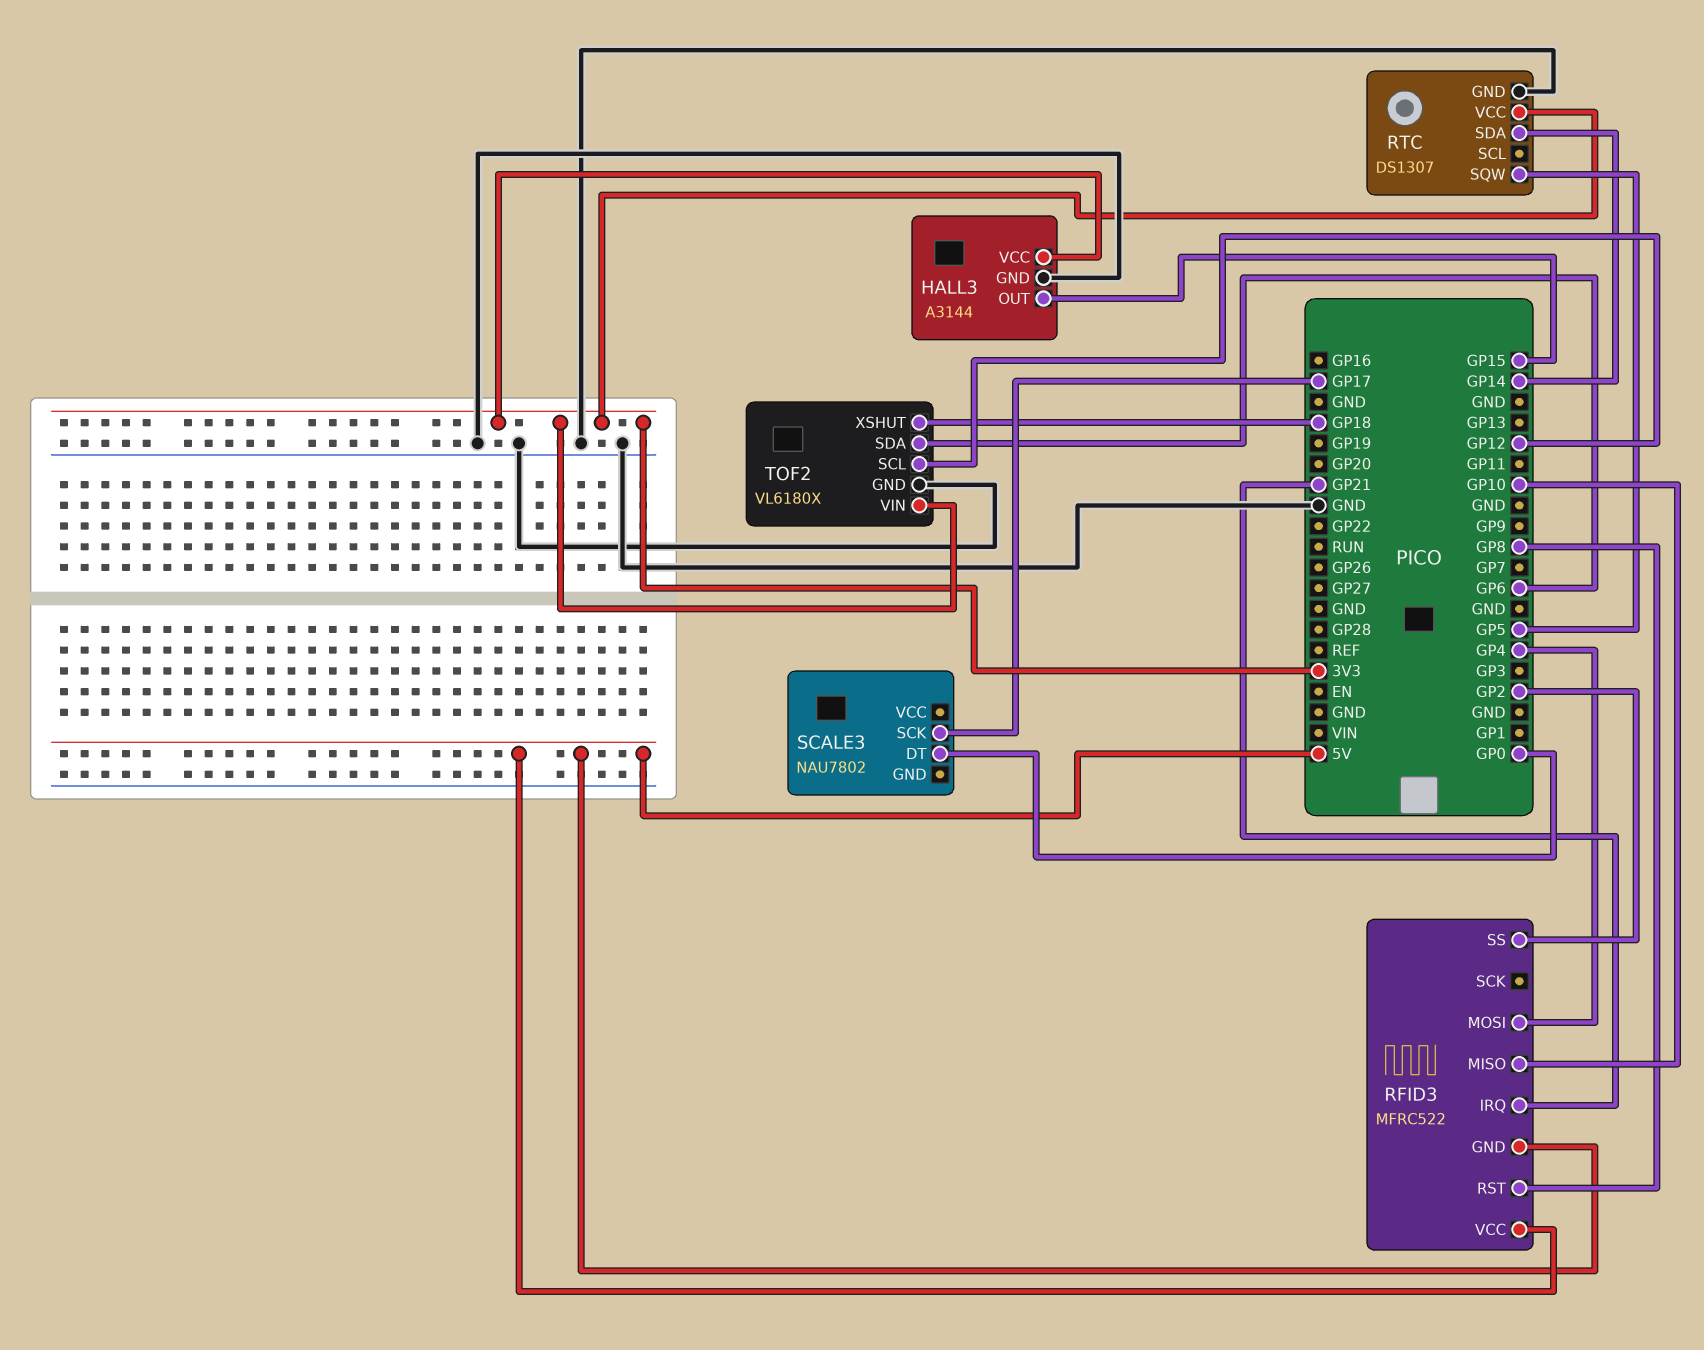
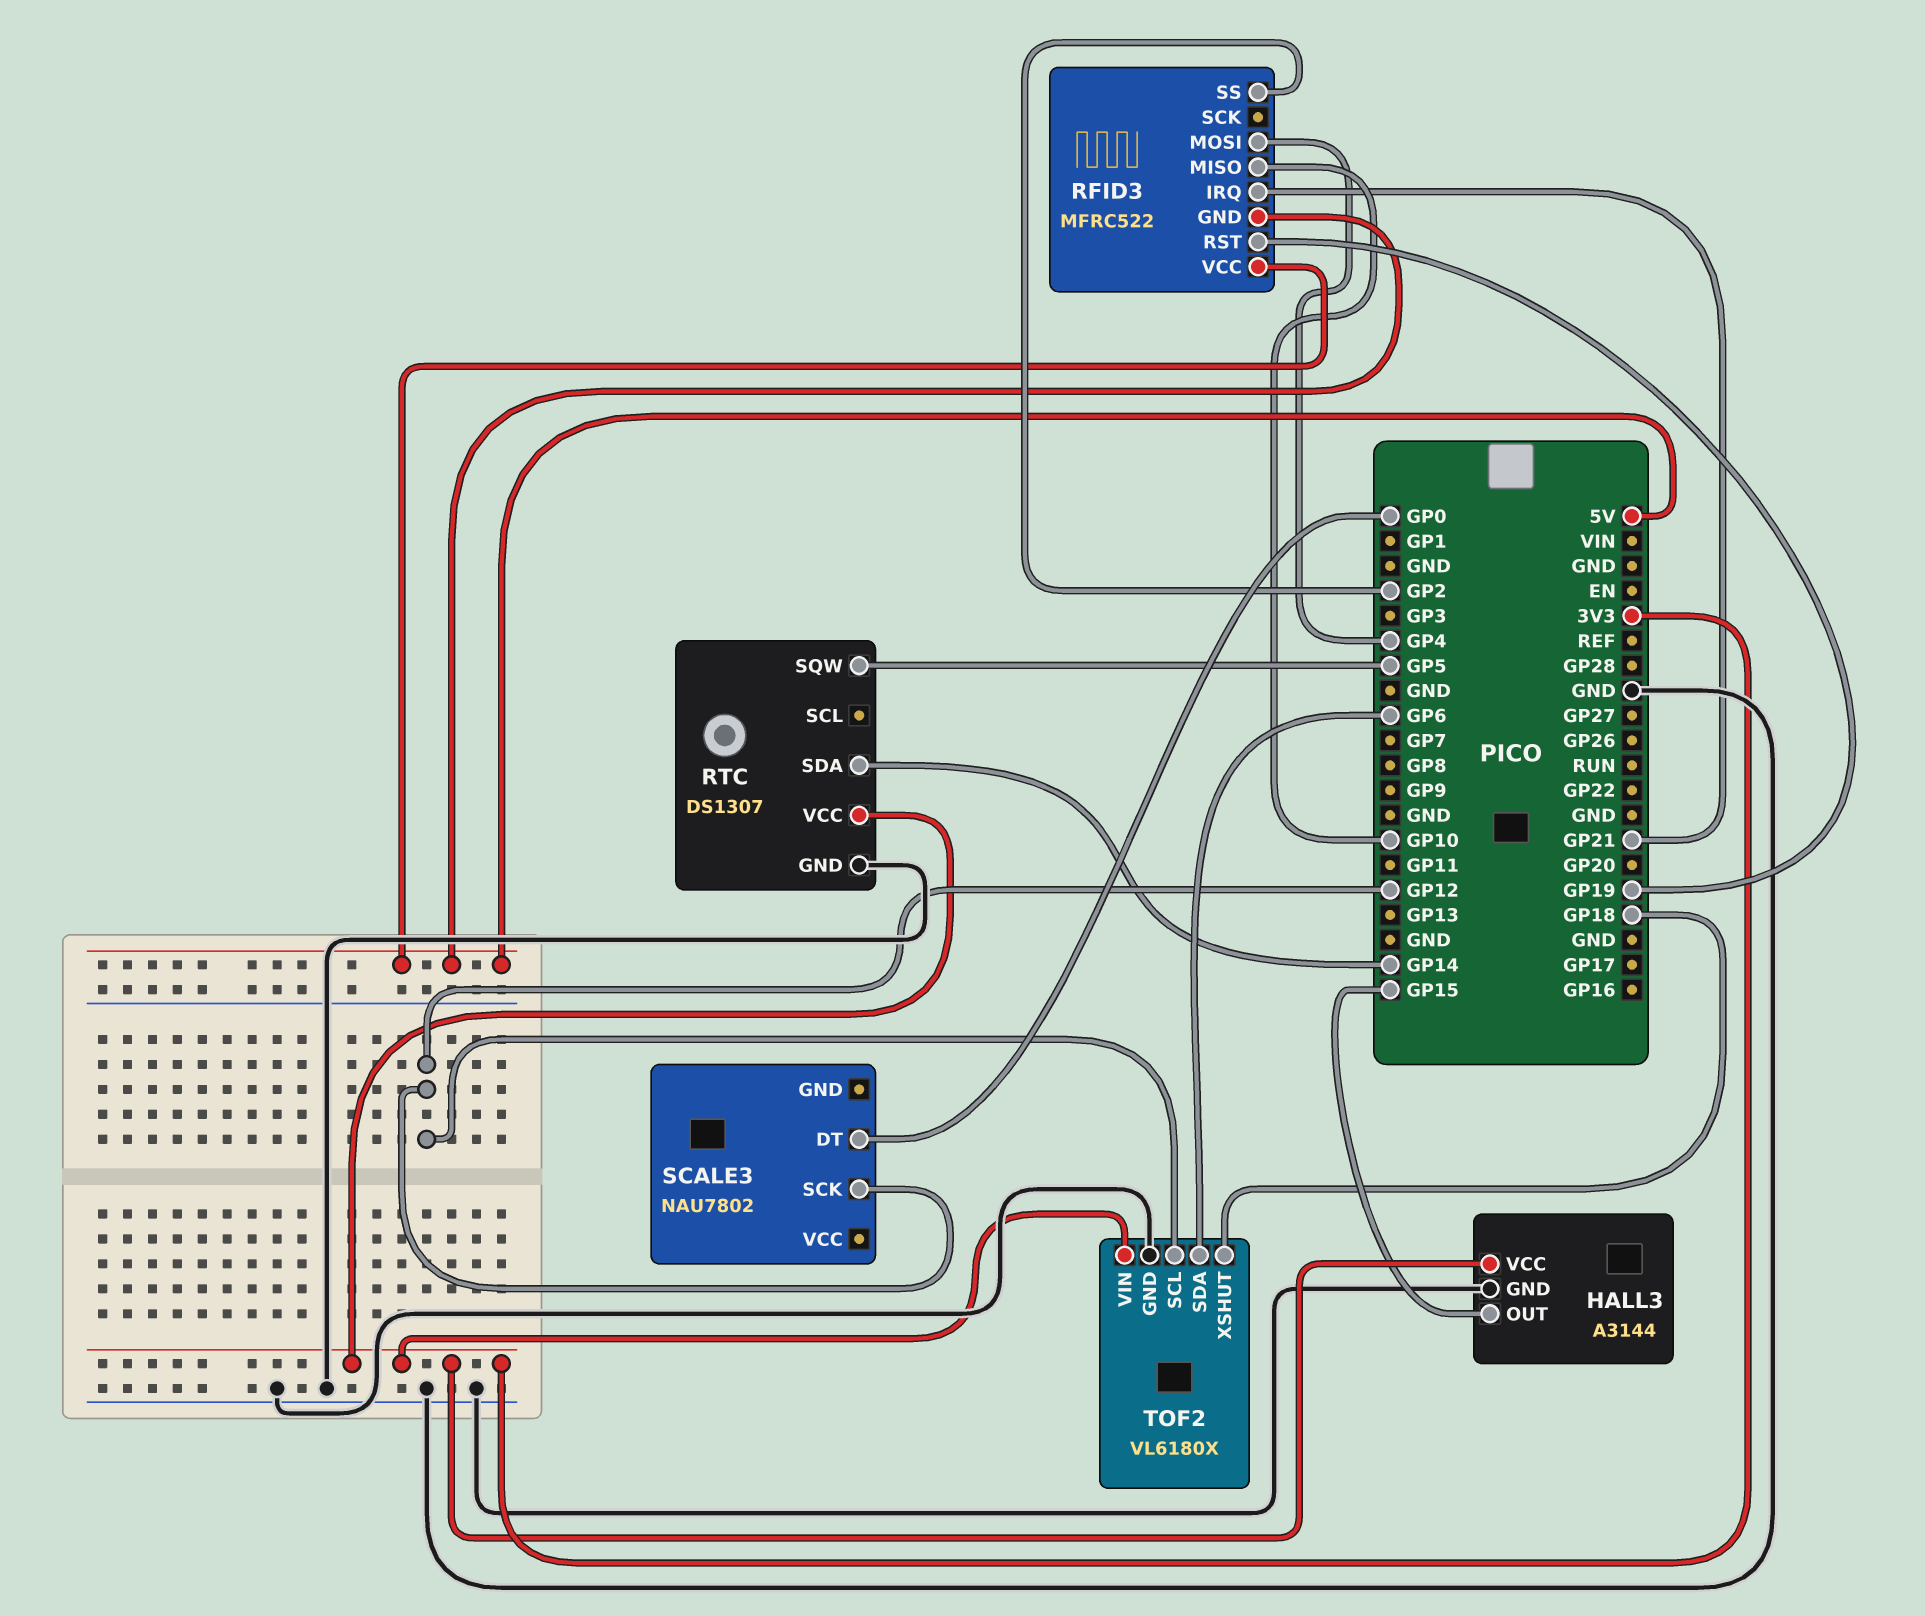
RFID3 pin RST: GP8 -> GP19
SCALE3 pin SCK: GP17 -> GP12

